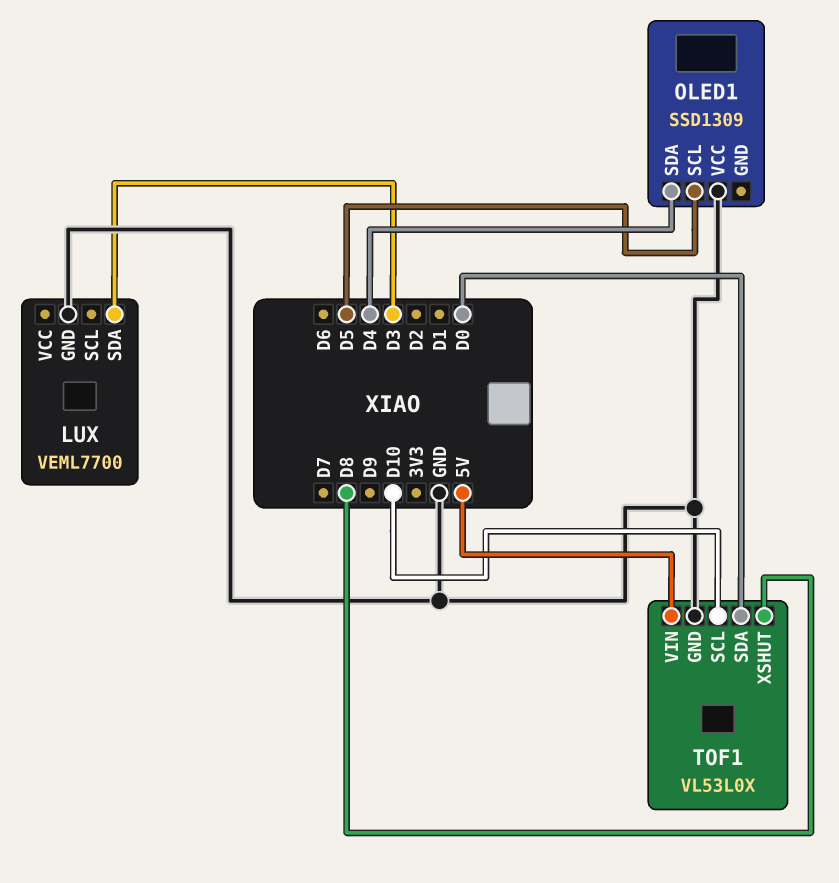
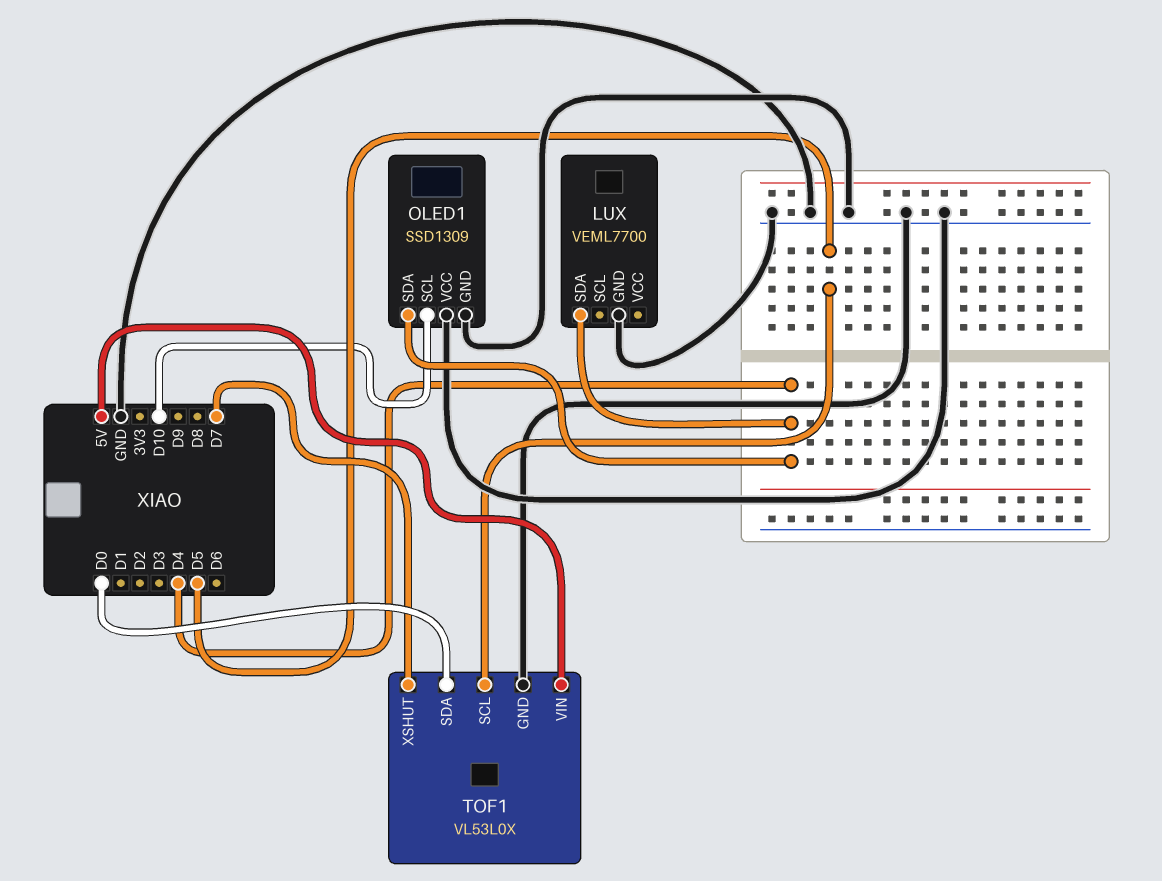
LUX pin SDA: D3 -> D4
OLED1 pin GND: none -> GND
OLED1 pin SCL: D5 -> D10
TOF1 pin SCL: D10 -> D5
TOF1 pin XSHUT: D8 -> D7

